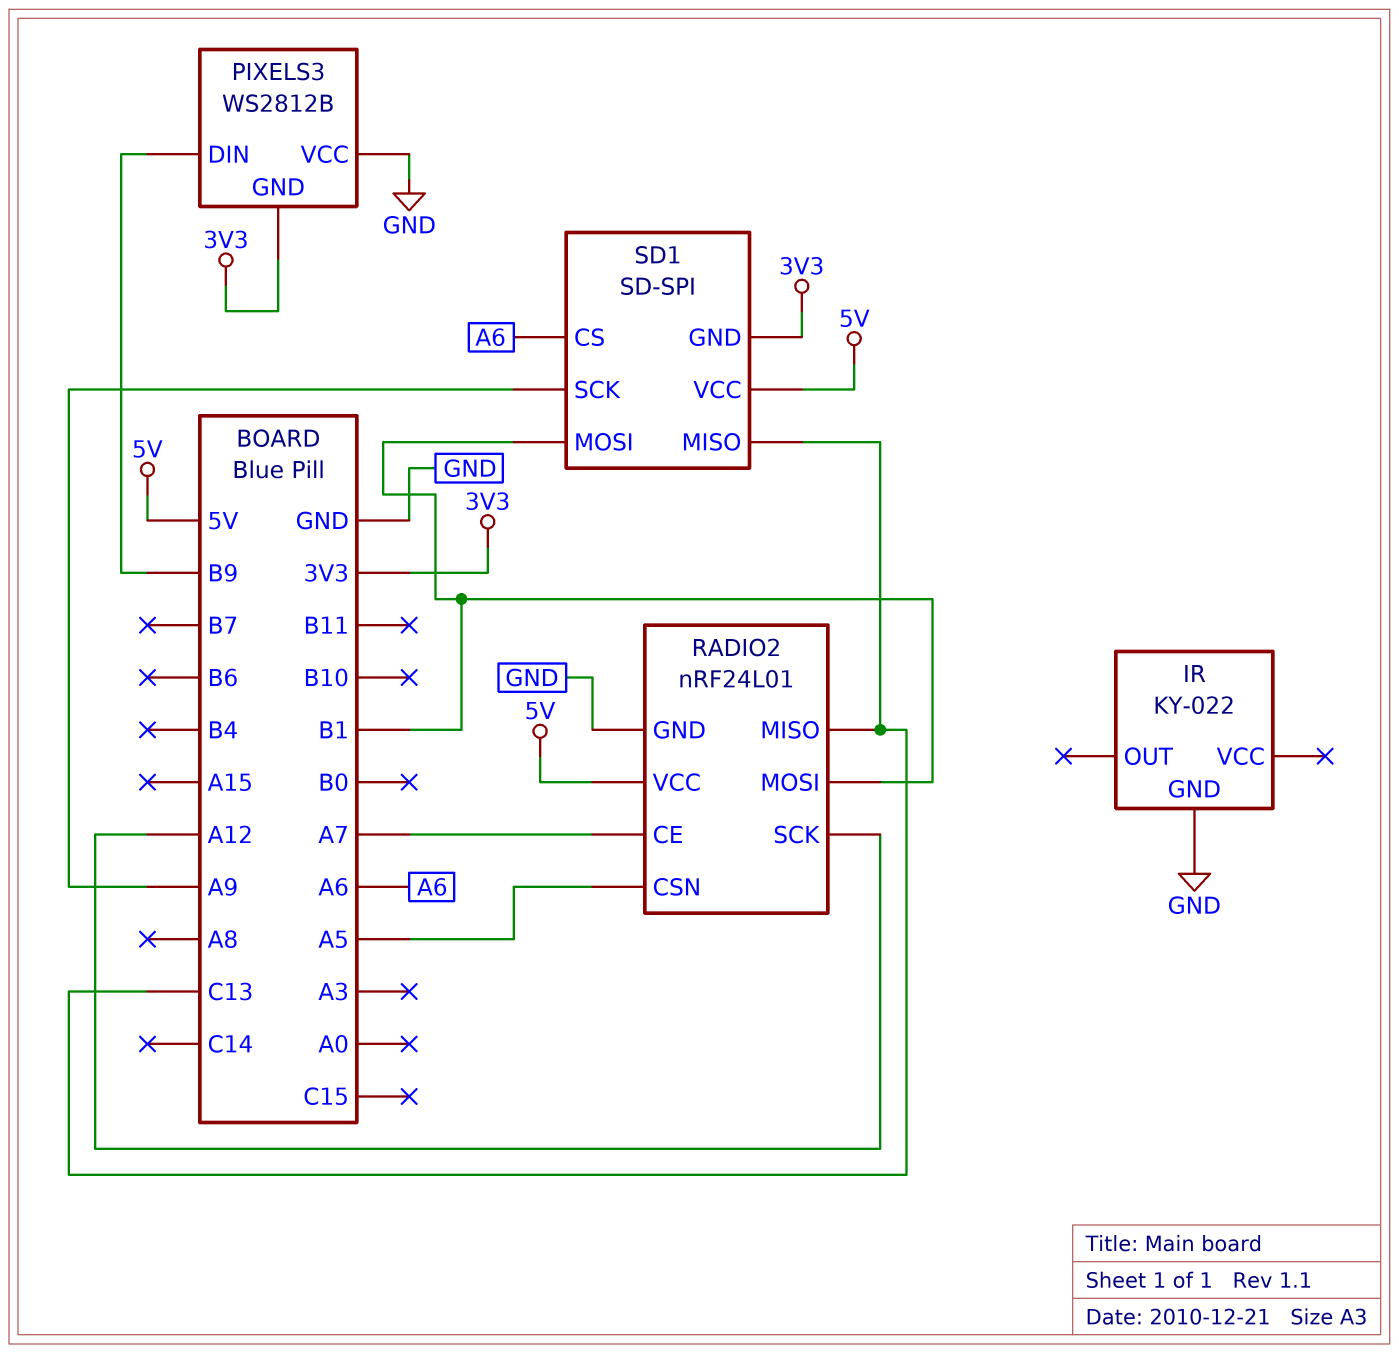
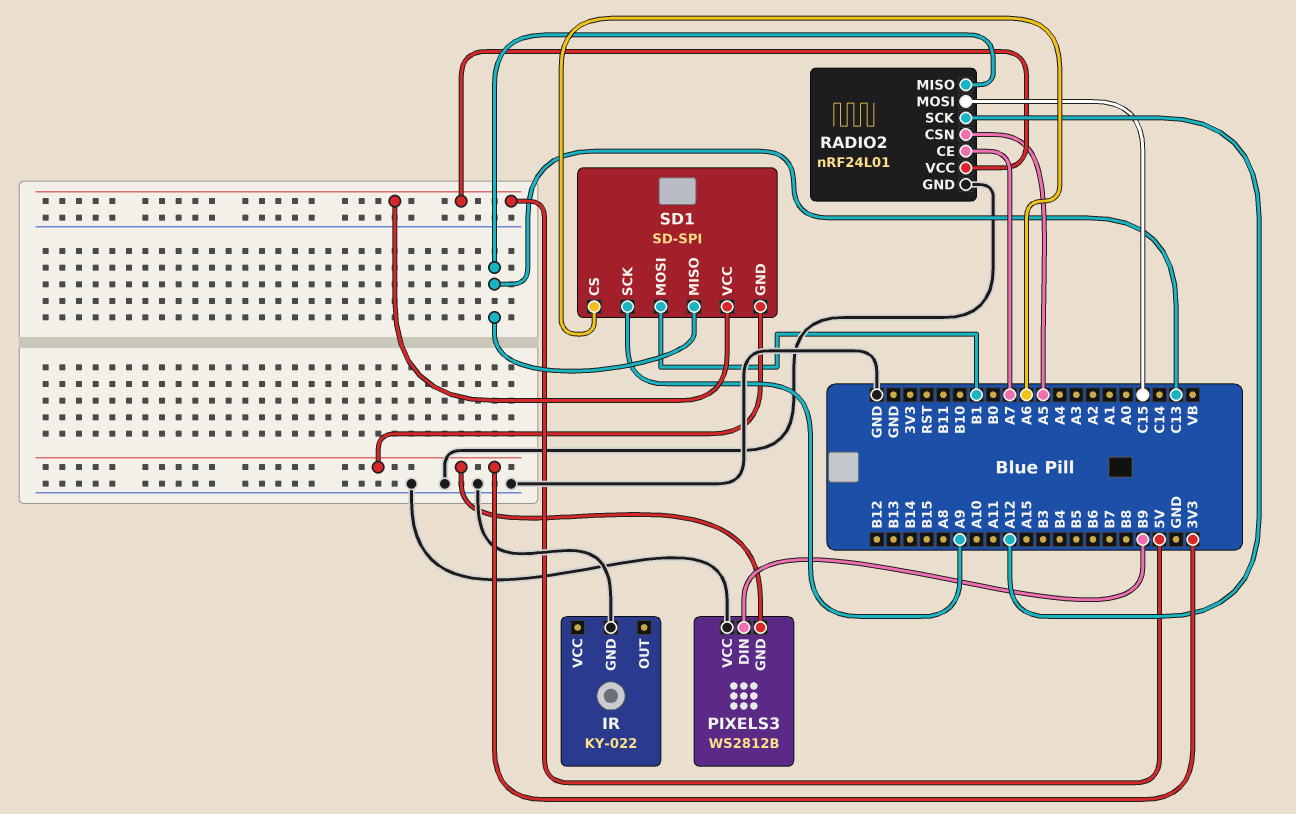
RADIO2 pin MOSI: B1 -> C15

